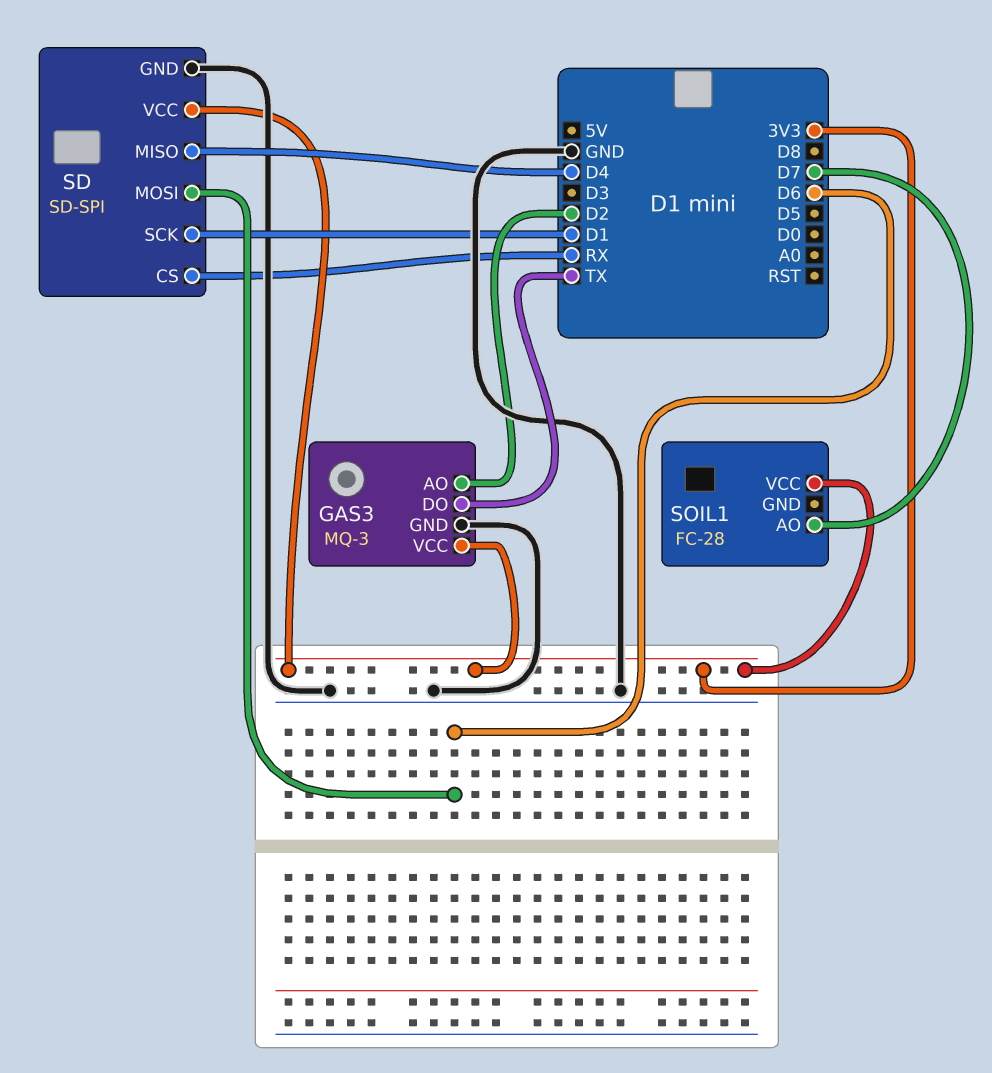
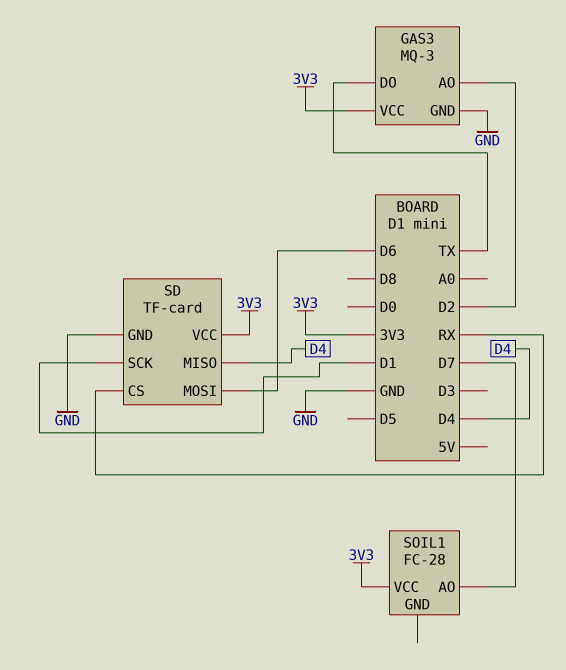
SD: SD-SPI -> TF-card

